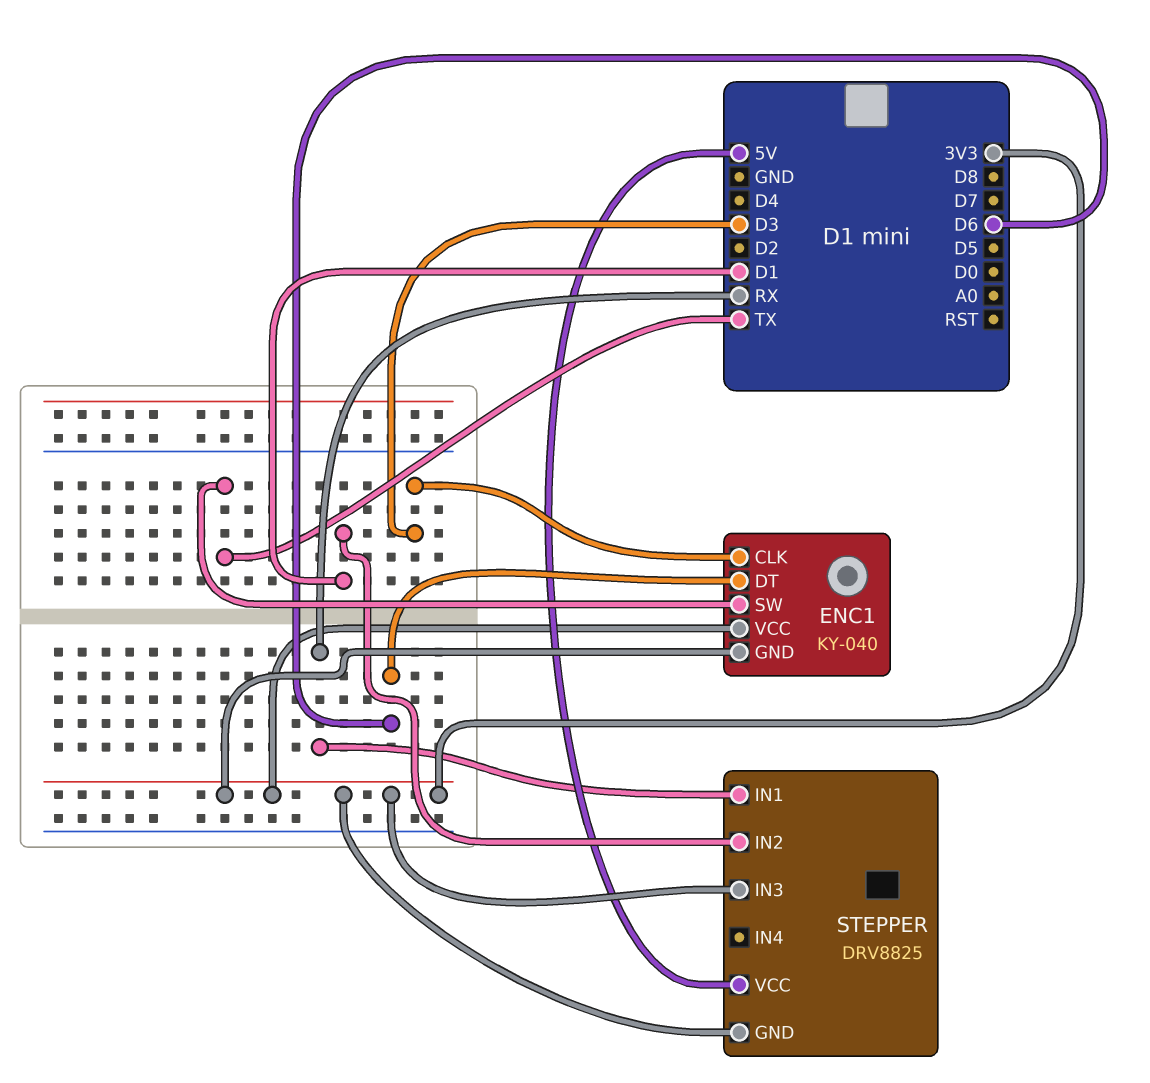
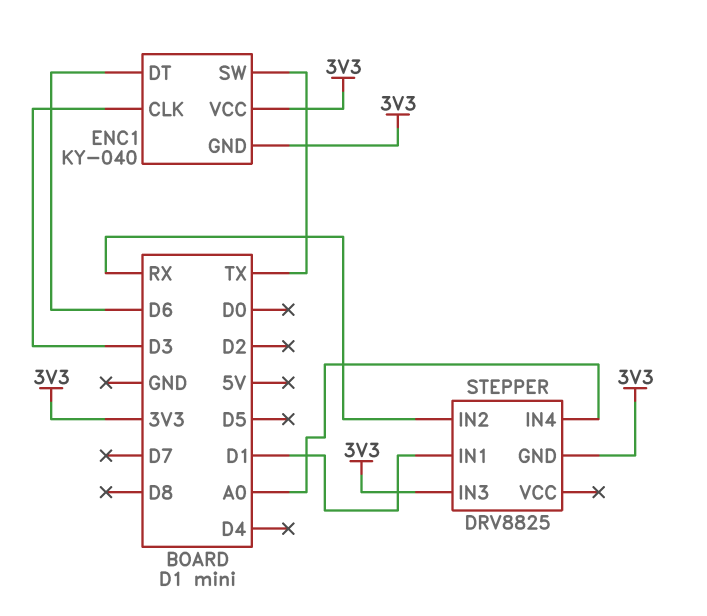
STEPPER pin IN1: RX -> D1
STEPPER pin IN2: D1 -> RX
STEPPER pin IN4: none -> A0
STEPPER pin VCC: 5V -> none

